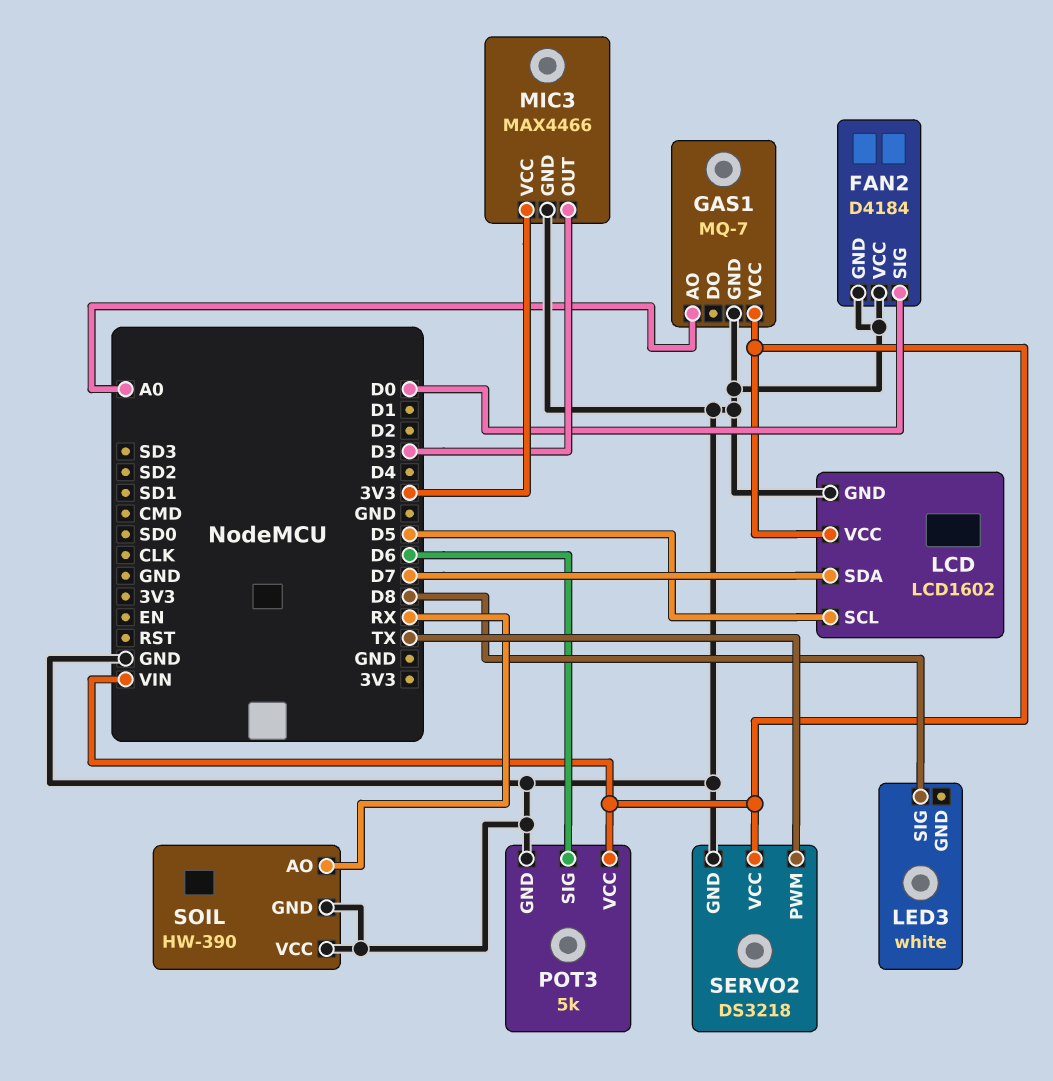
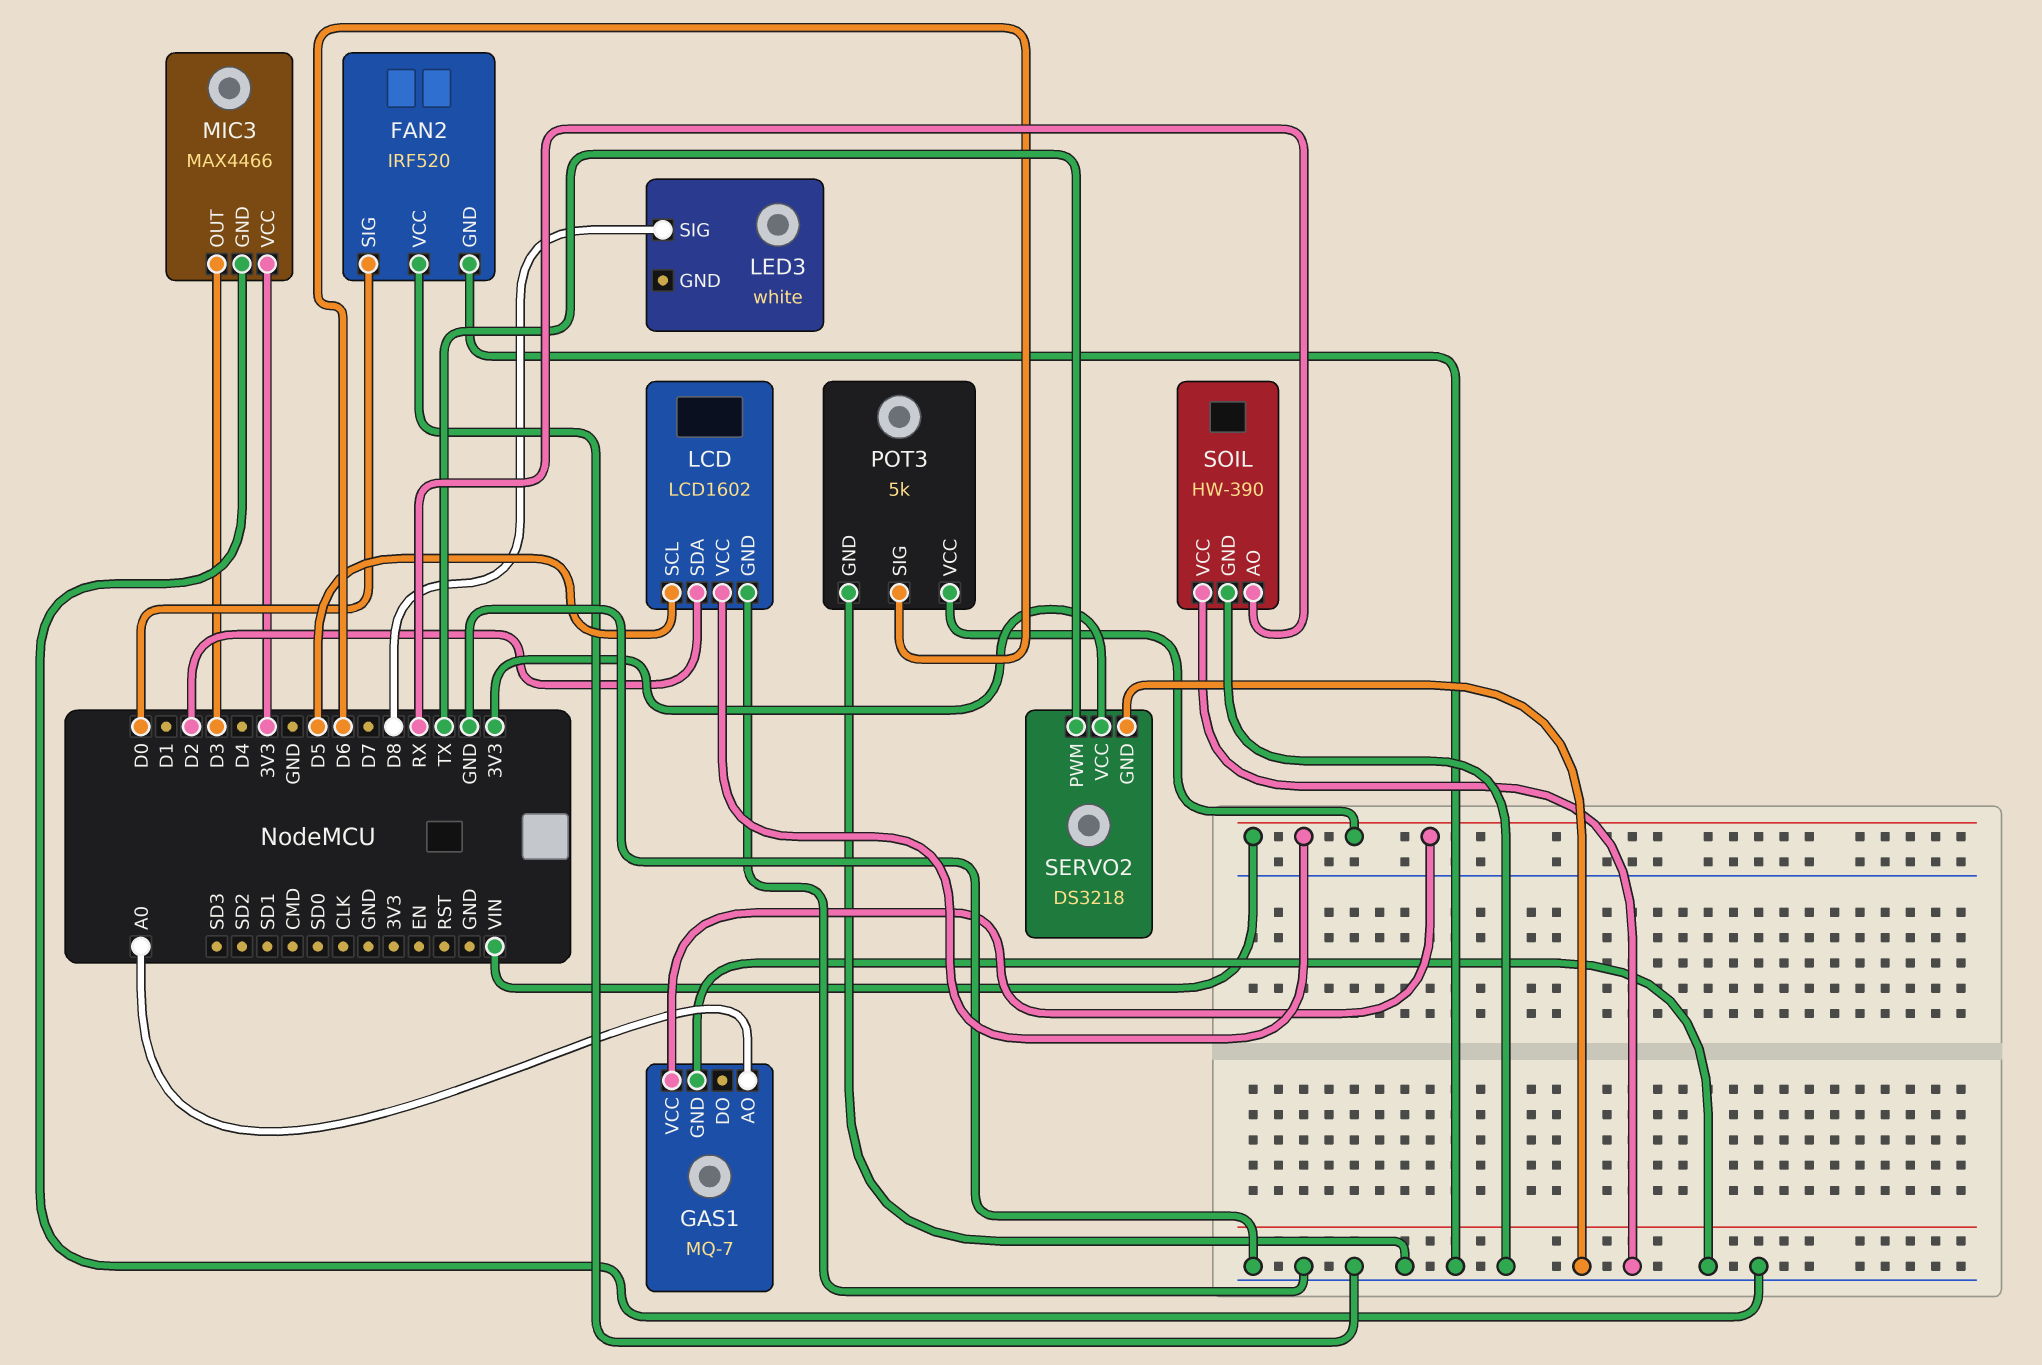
FAN2: D4184 -> IRF520
LCD pin SDA: D7 -> D2
SERVO2 pin VCC: VIN -> 3V3

